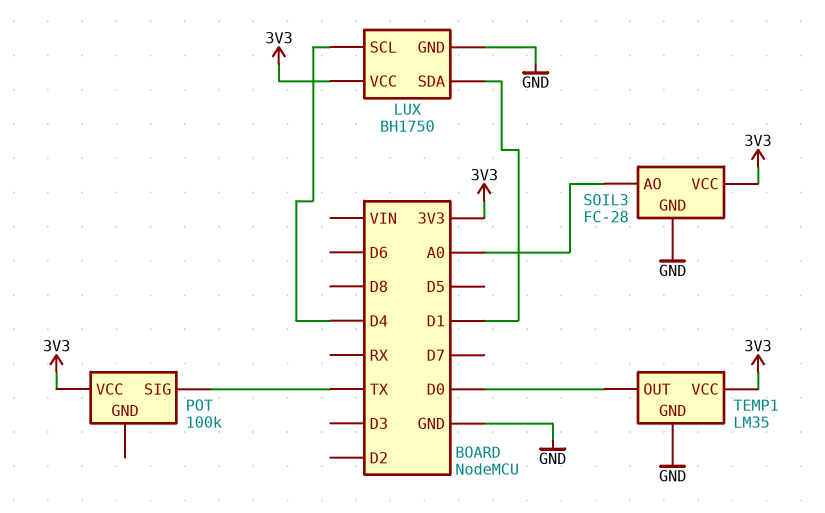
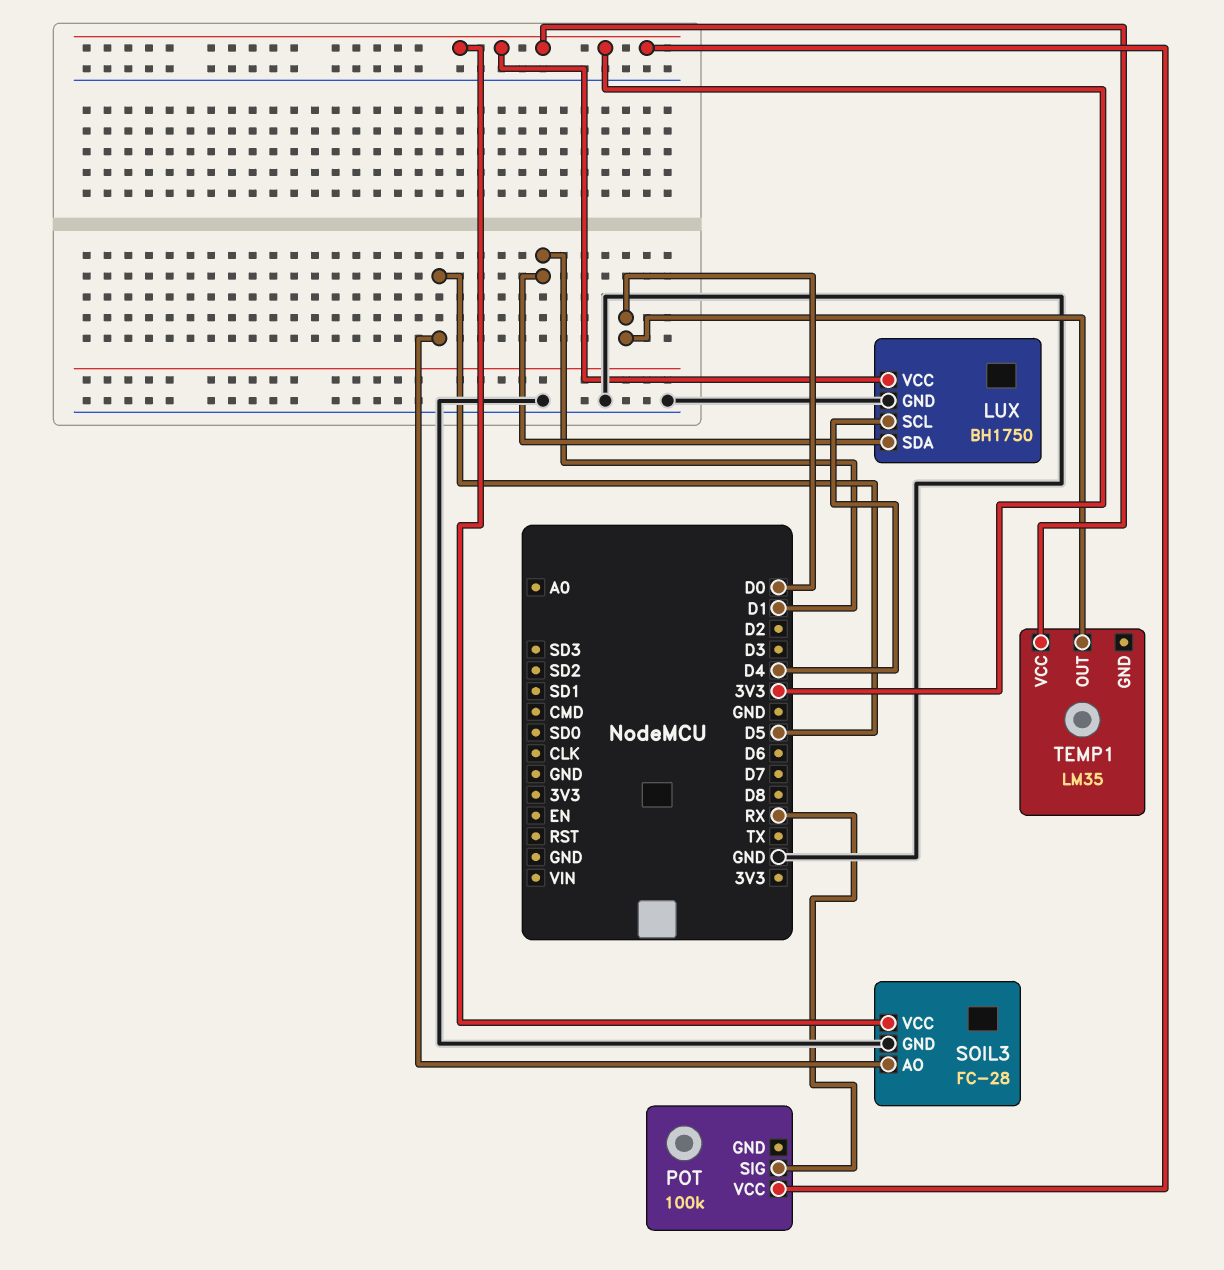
POT pin SIG: TX -> RX
SOIL3 pin AO: A0 -> D5
TEMP1 pin GND: GND -> none

